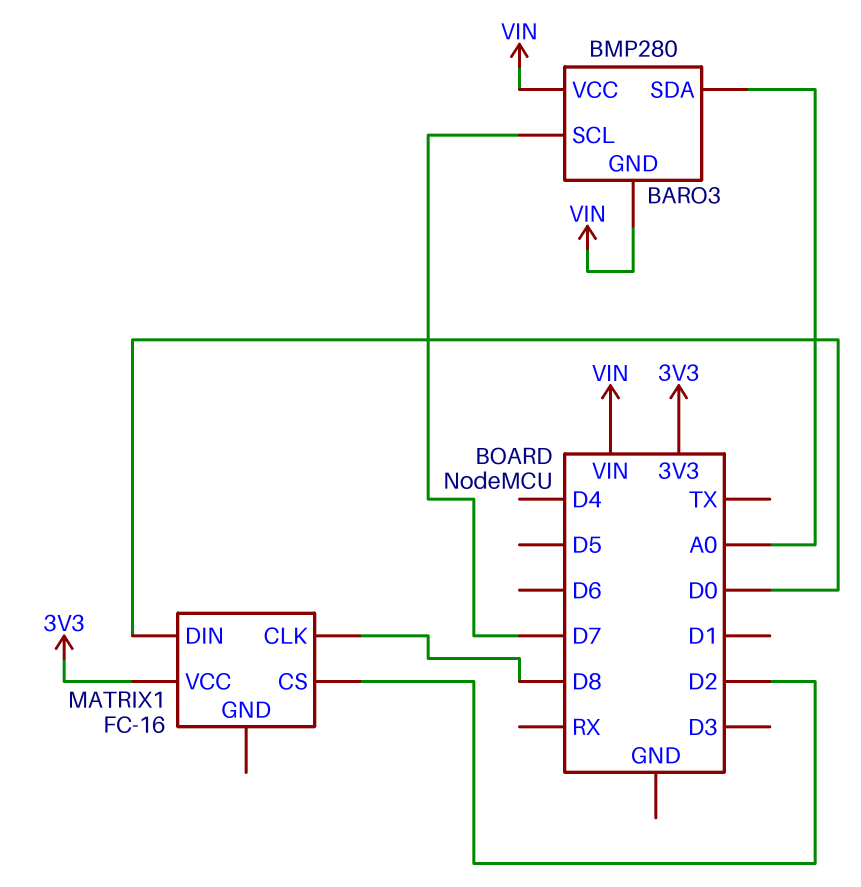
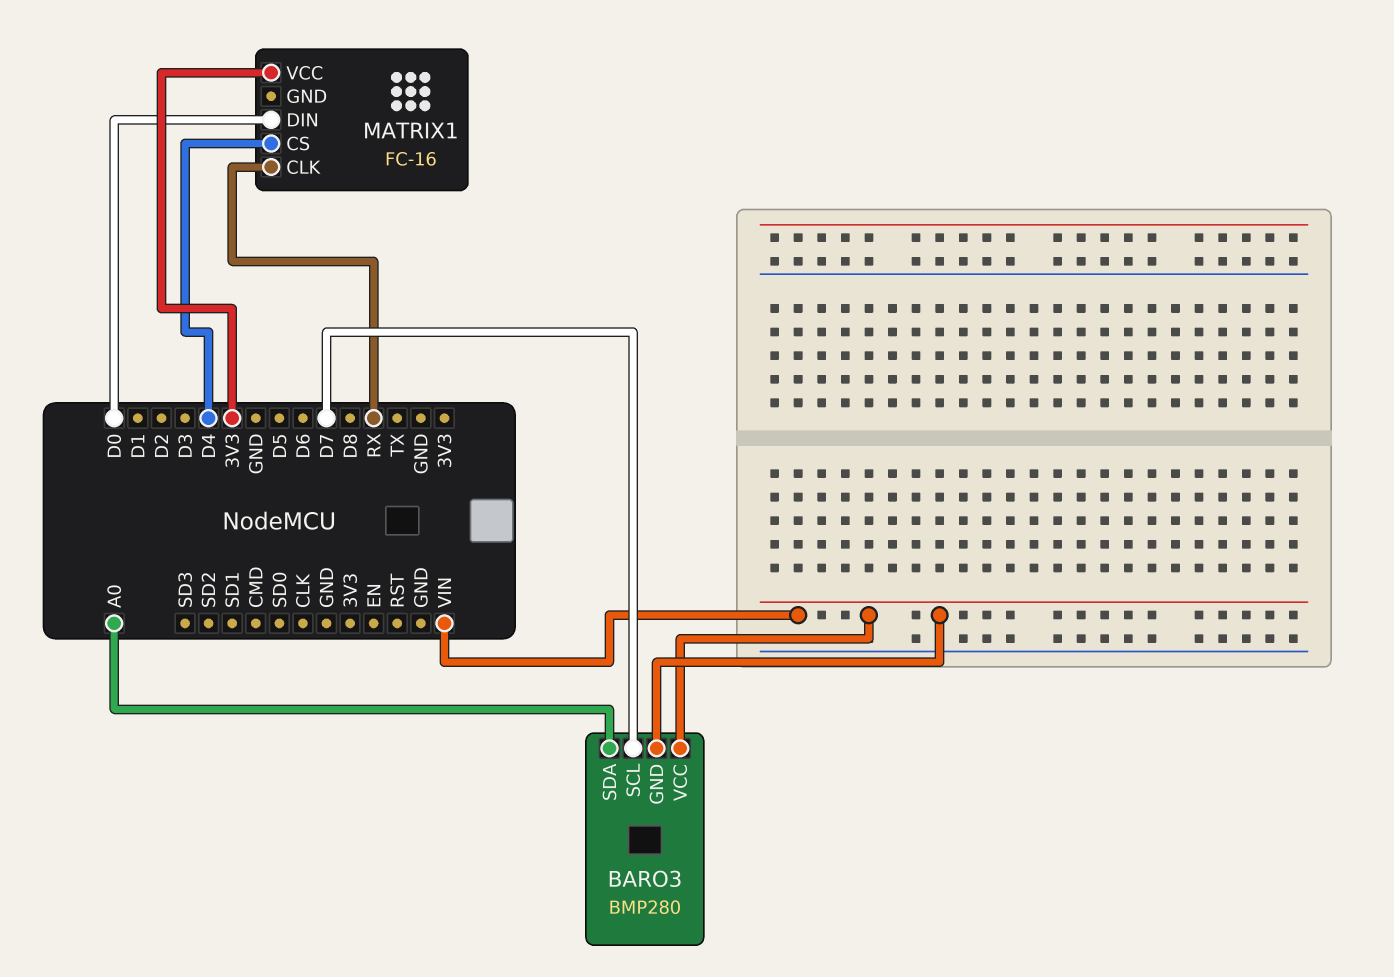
MATRIX1 pin CLK: D8 -> RX
MATRIX1 pin CS: D2 -> D4

